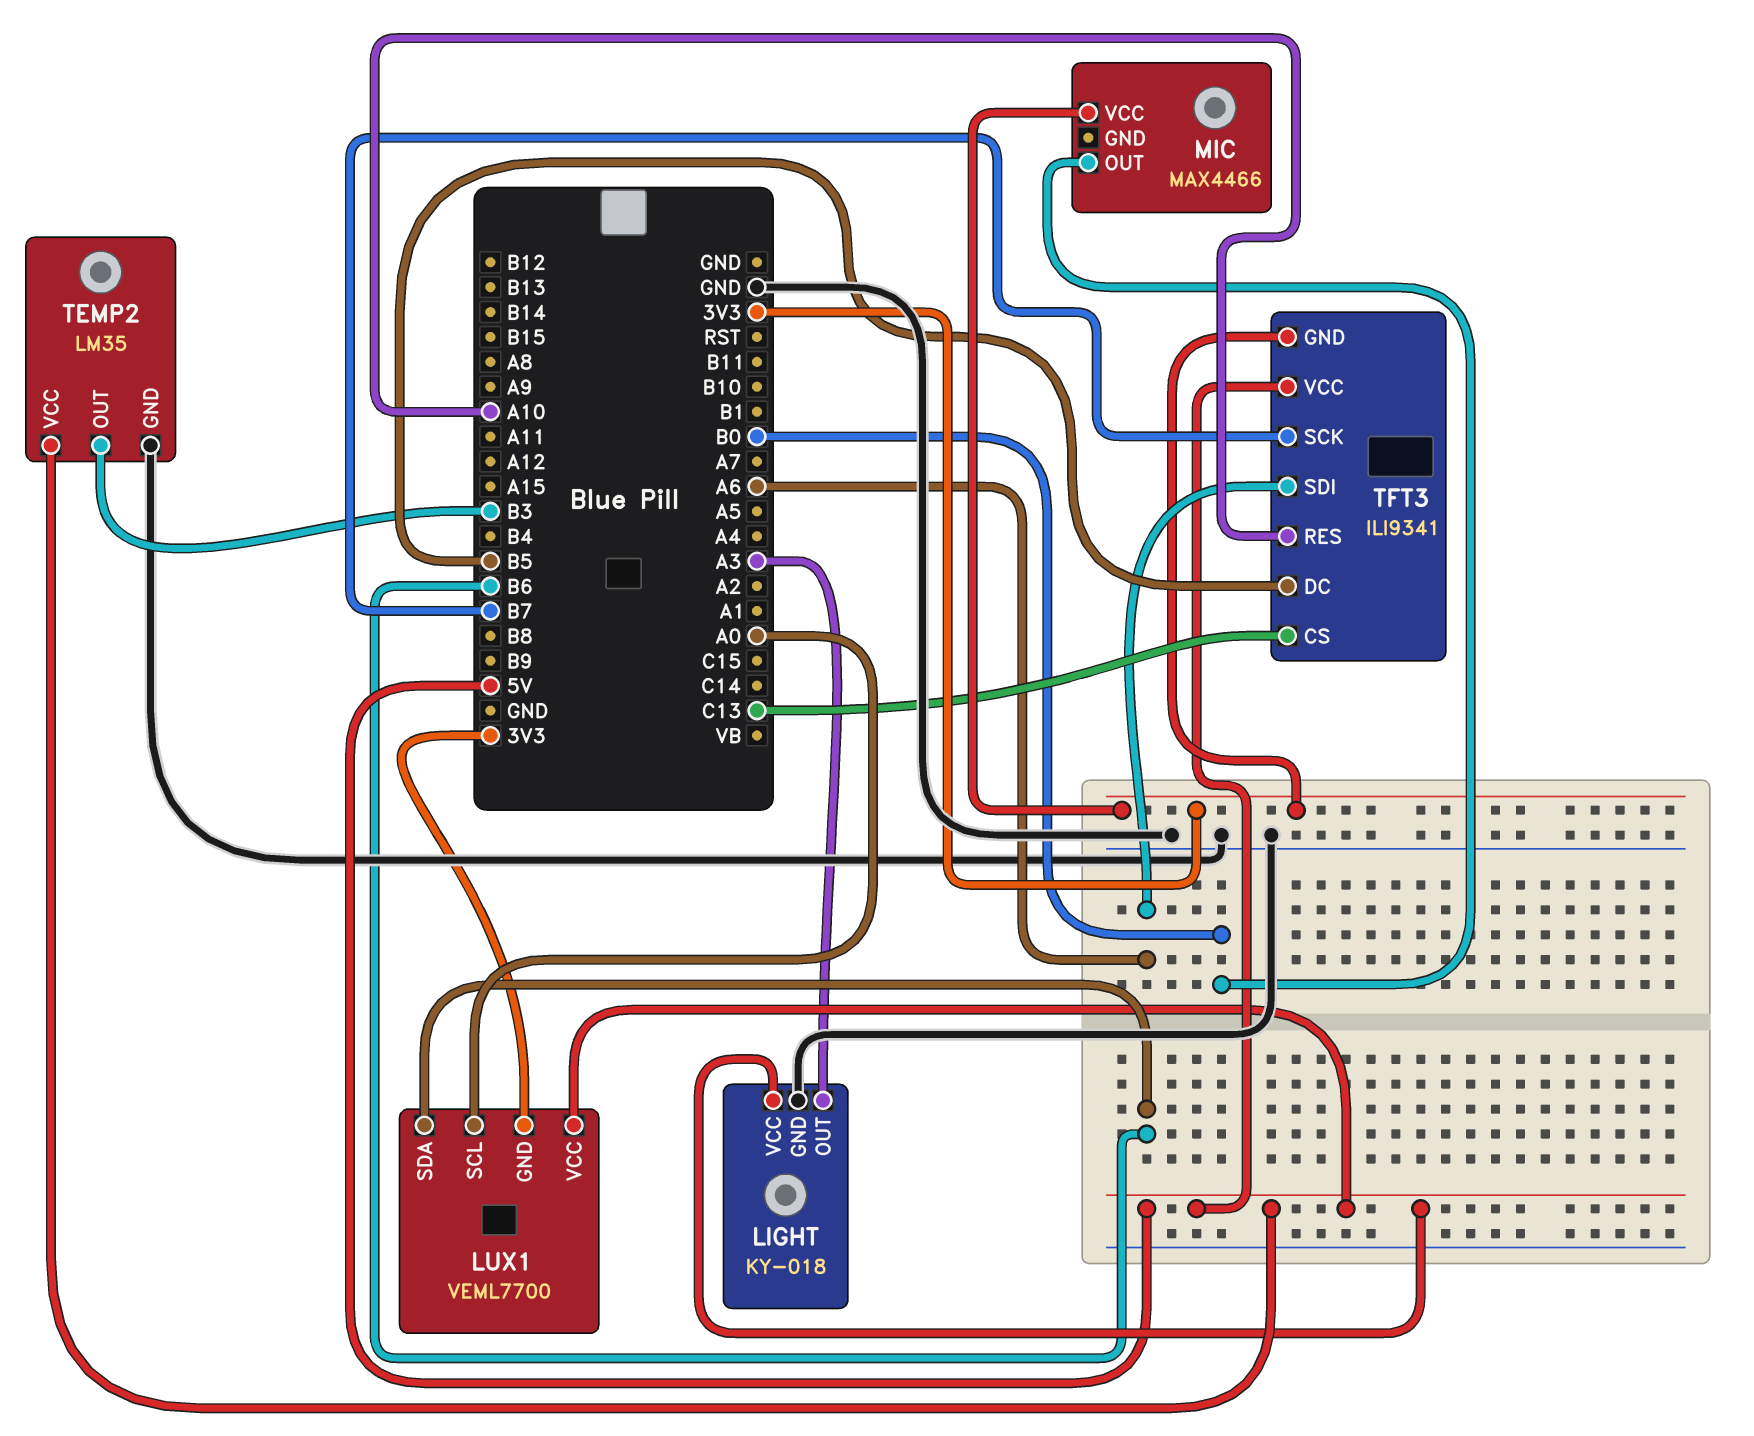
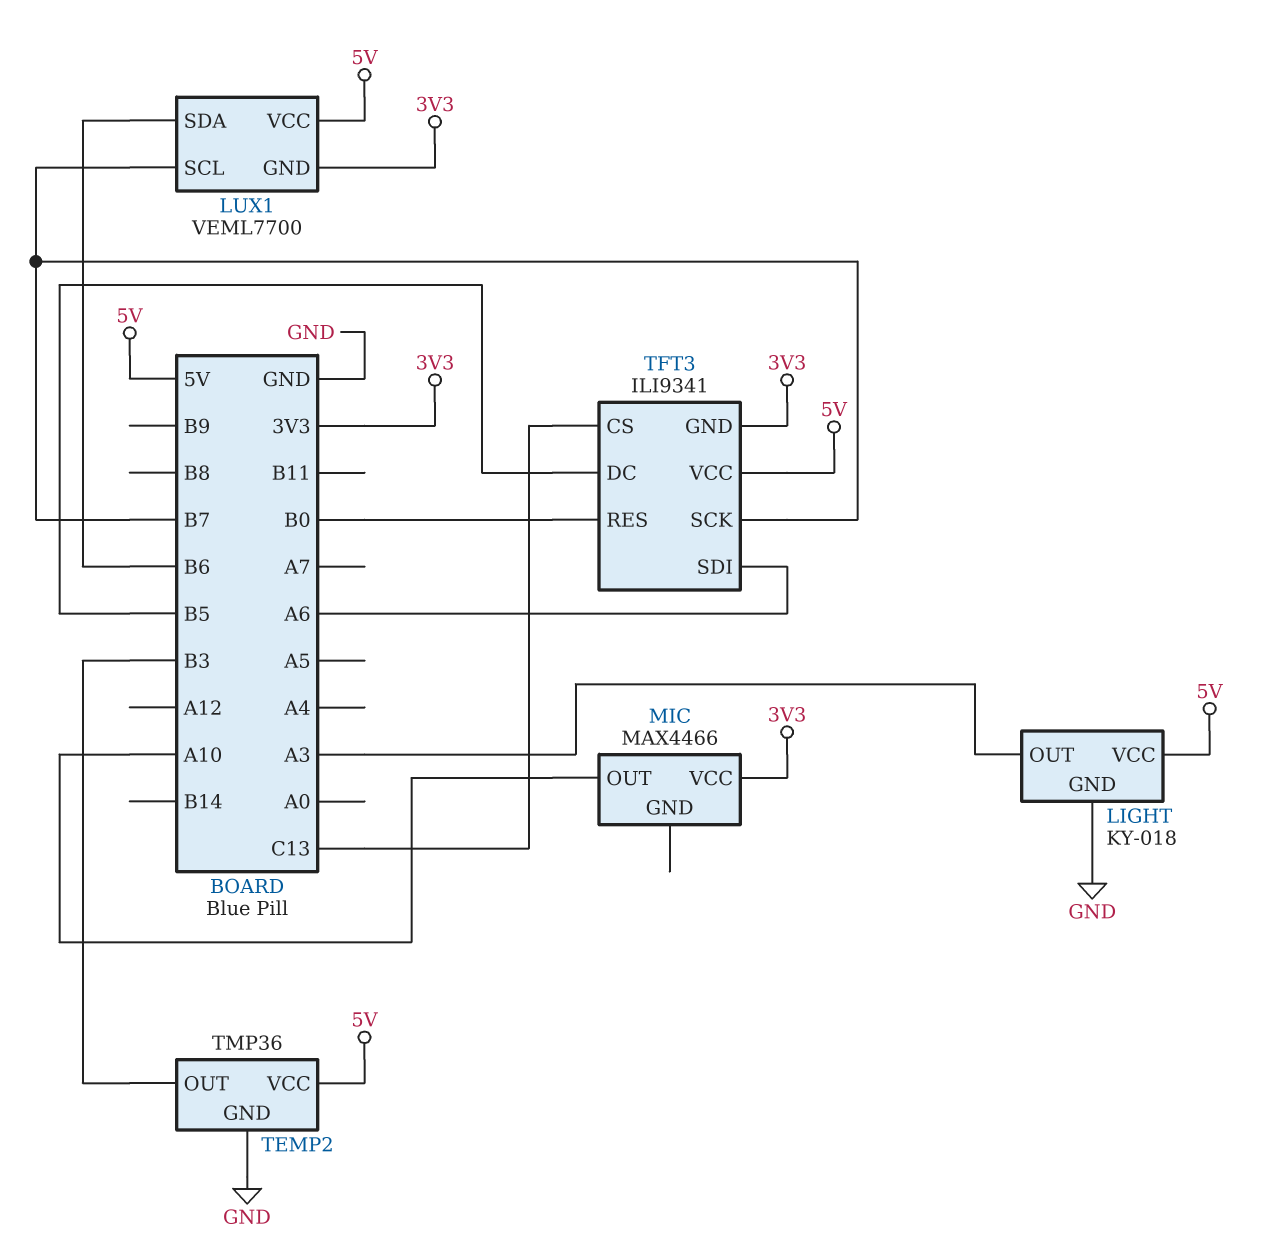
LUX1 pin SCL: A0 -> B7
MIC pin OUT: B0 -> A10
TEMP2: LM35 -> TMP36
TFT3 pin RES: A10 -> B0

